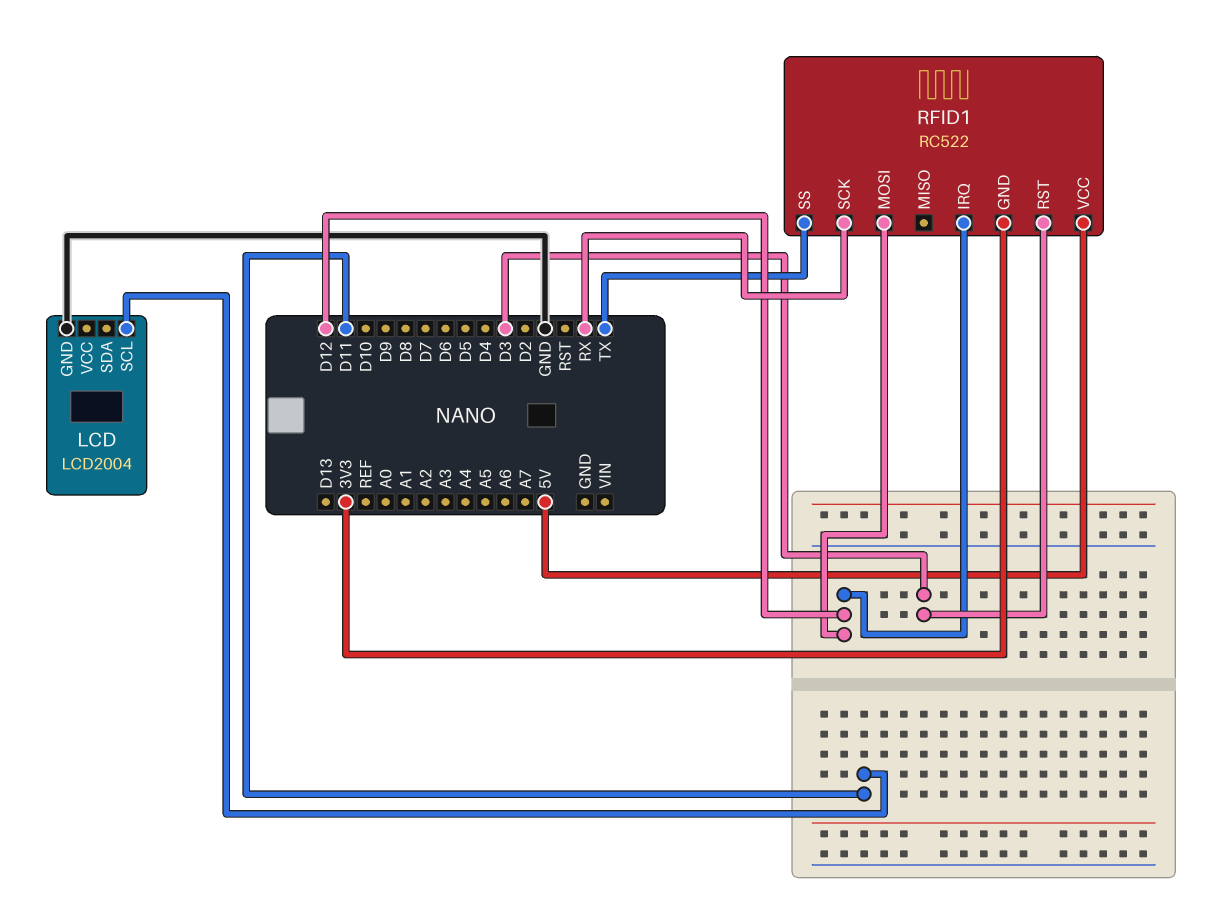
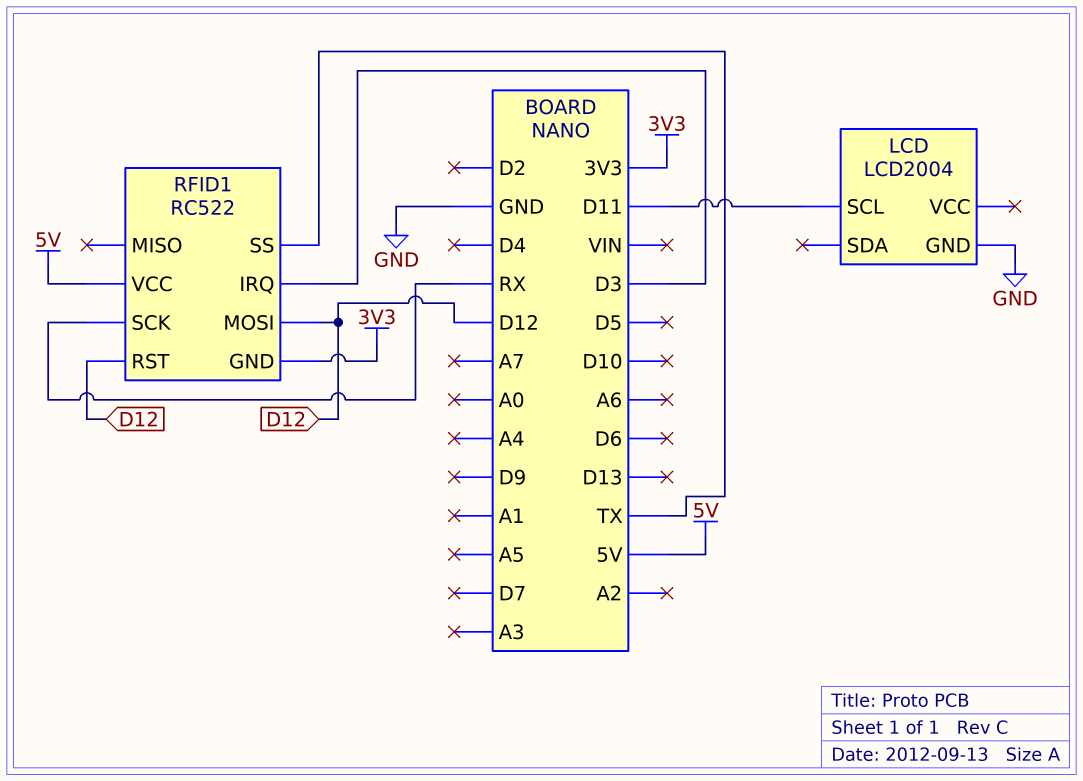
RFID1 pin IRQ: D12 -> D3
RFID1 pin RST: D3 -> D12

